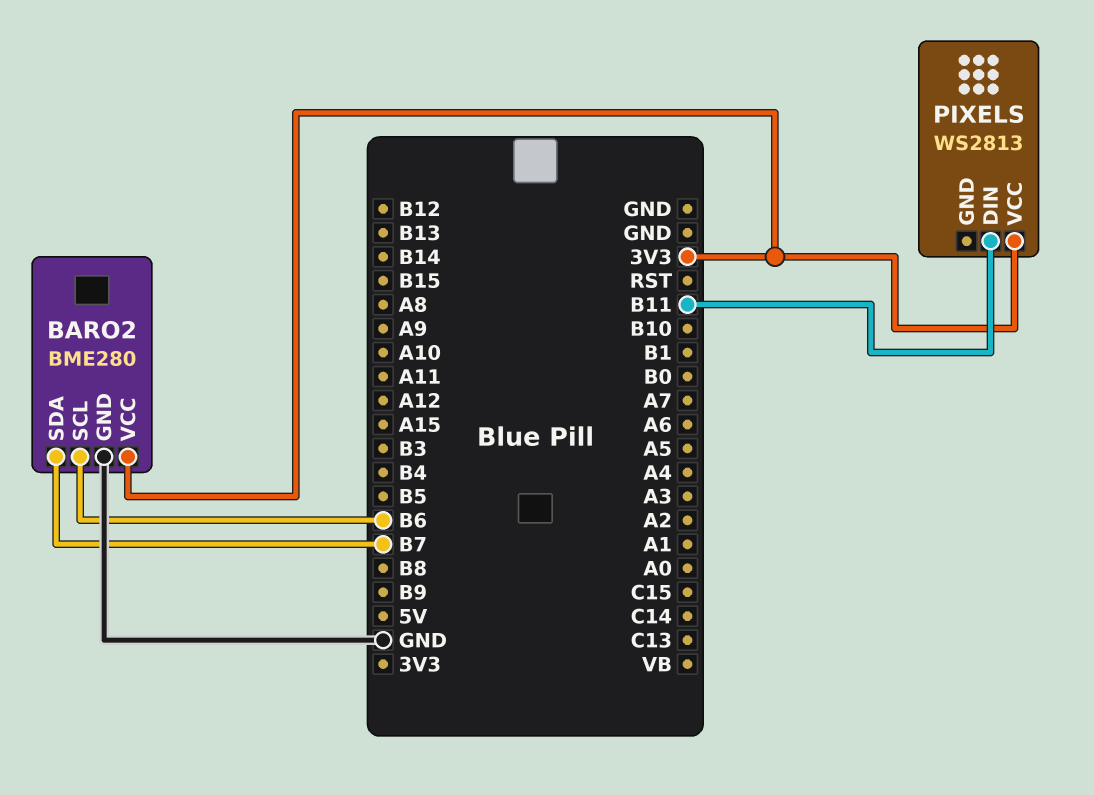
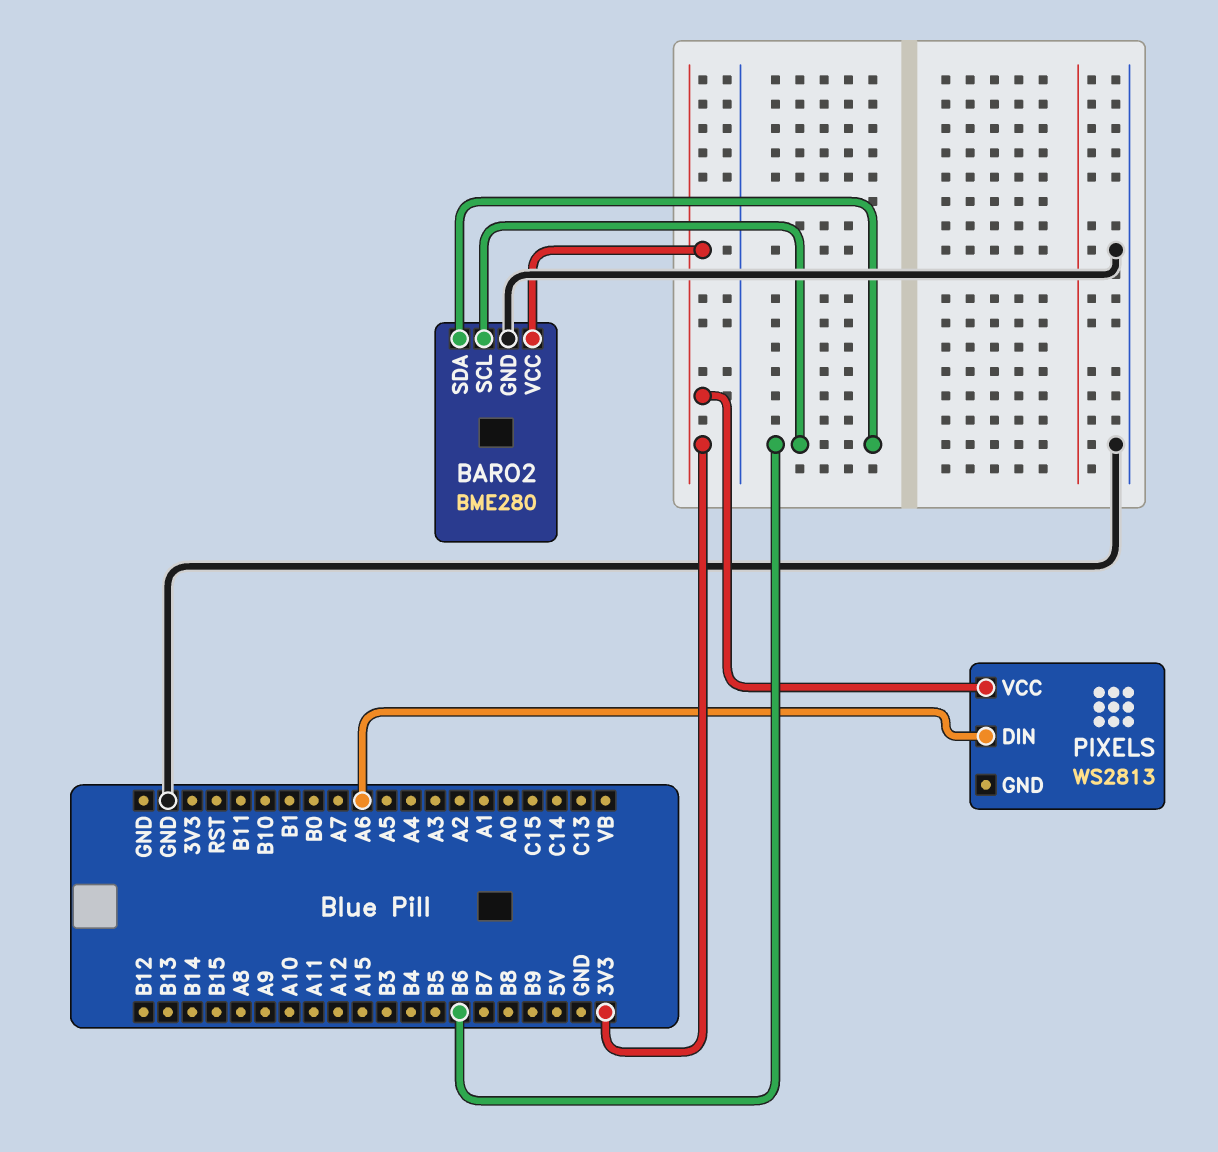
BARO2 pin SDA: B7 -> B6
PIXELS pin DIN: B11 -> A6

